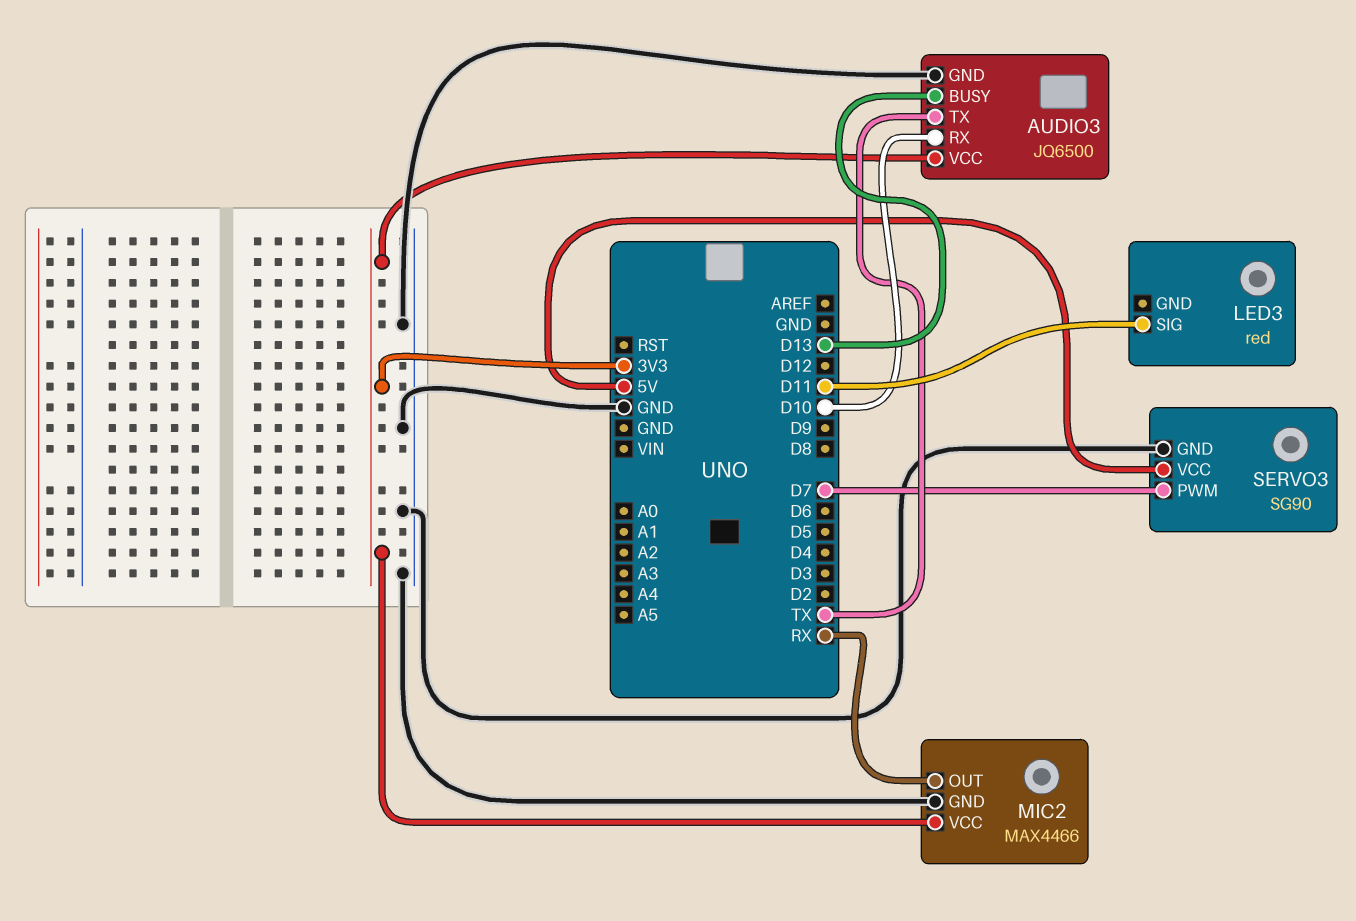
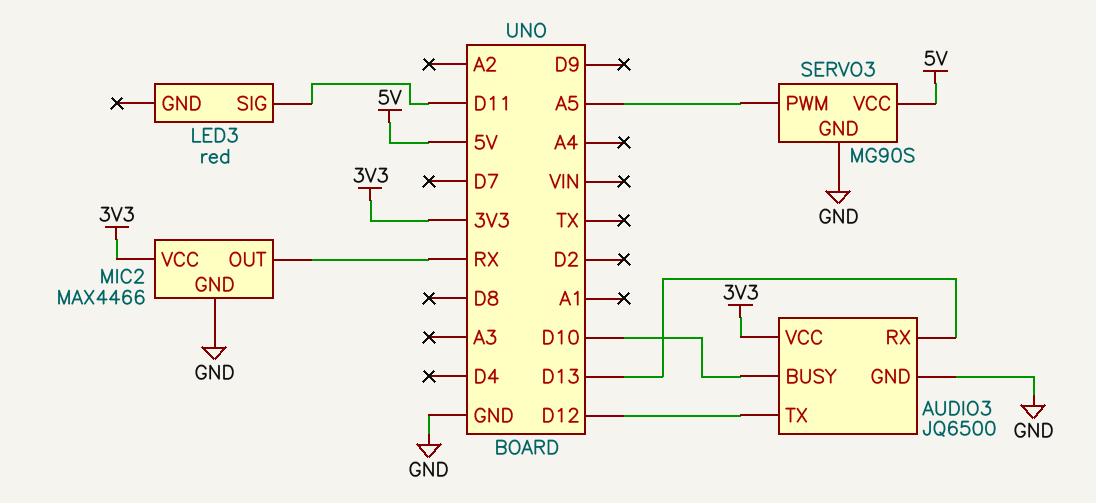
AUDIO3 pin BUSY: D13 -> D10
AUDIO3 pin RX: D10 -> D13
AUDIO3 pin TX: TX -> D12
SERVO3: SG90 -> MG90S
SERVO3 pin PWM: D7 -> A5

